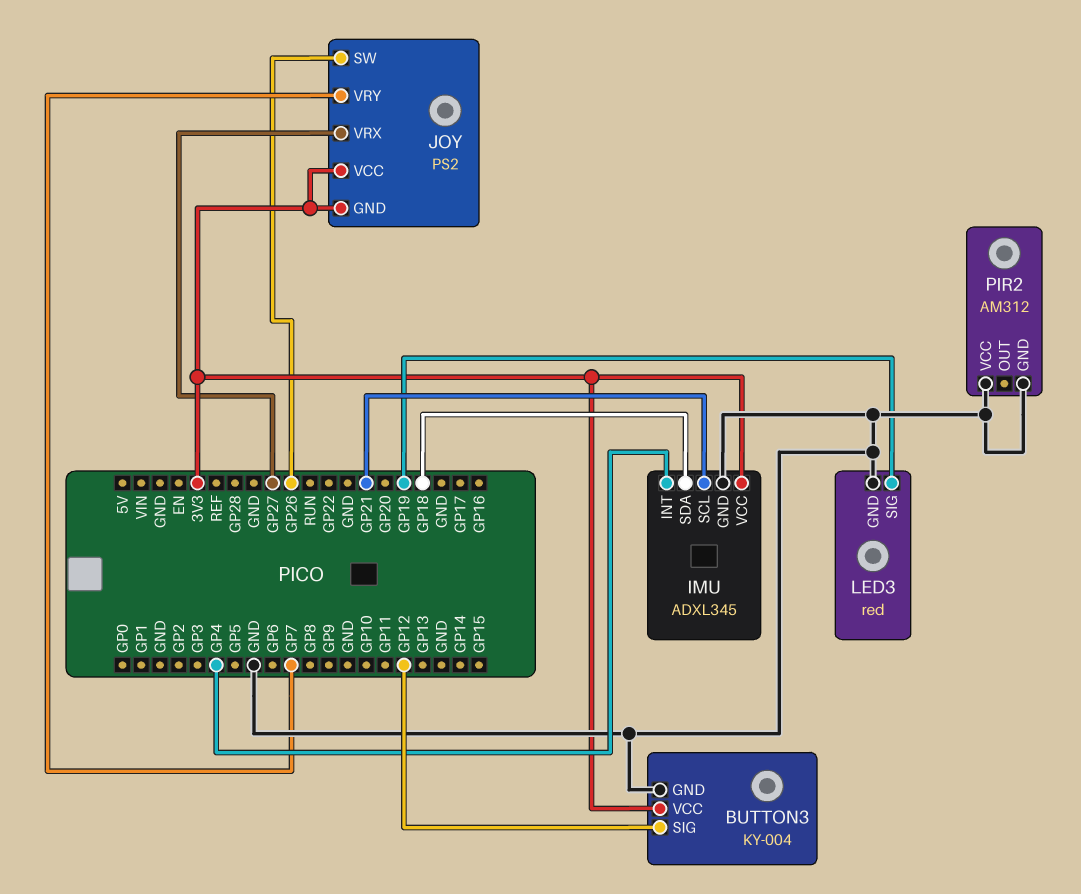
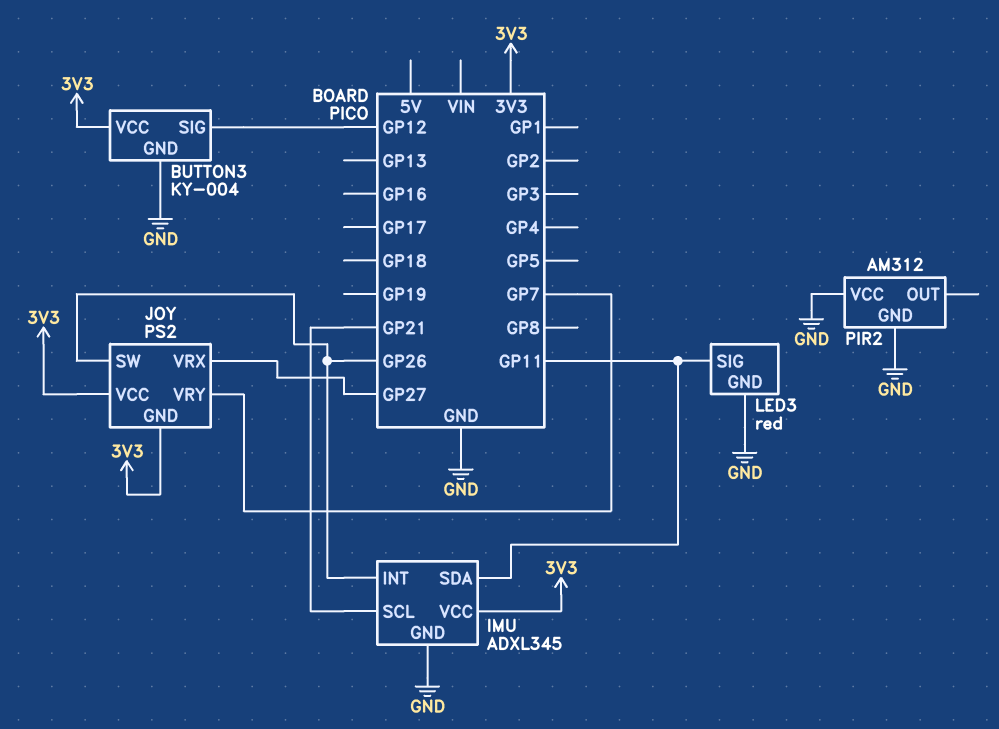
IMU pin INT: GP4 -> GP26
IMU pin SDA: GP18 -> GP11
LED3 pin SIG: GP19 -> GP11

